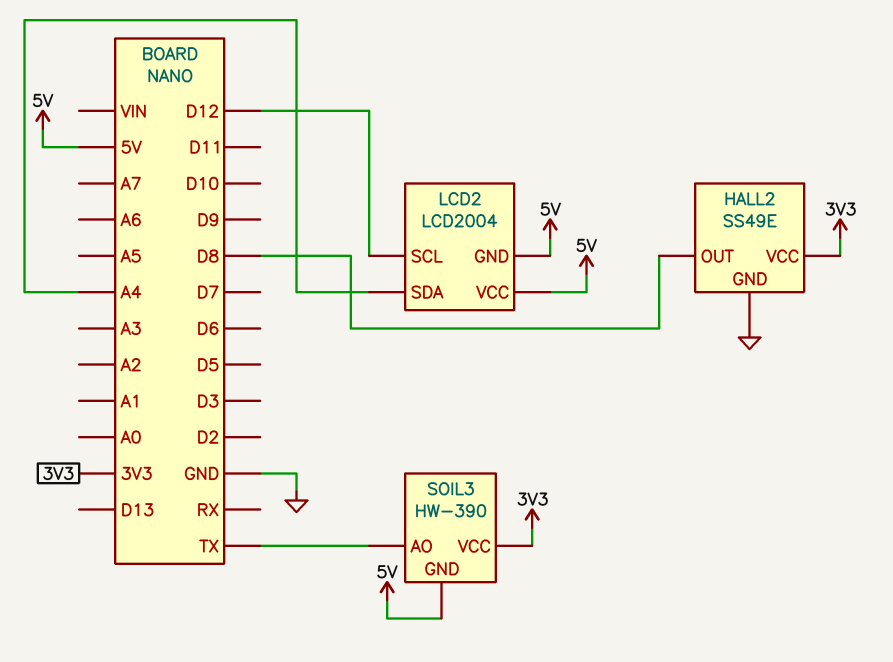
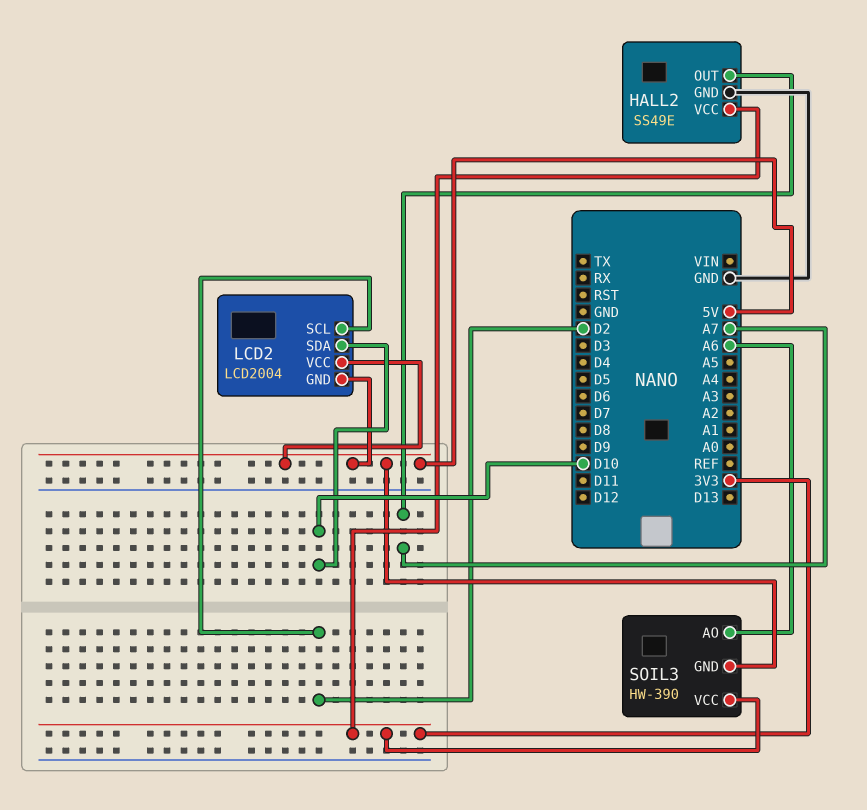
HALL2 pin OUT: D8 -> A7
LCD2 pin SCL: D12 -> D2
LCD2 pin SDA: A4 -> D10
SOIL3 pin AO: TX -> A6

